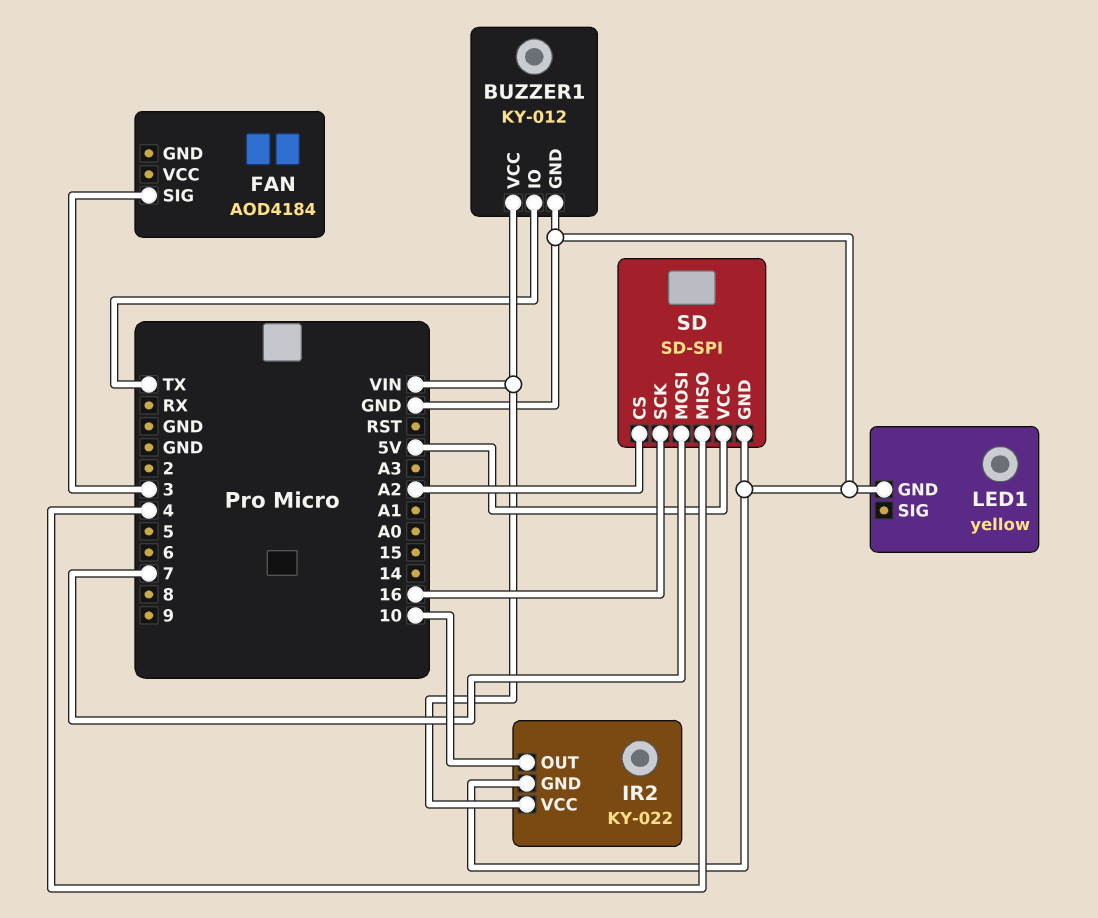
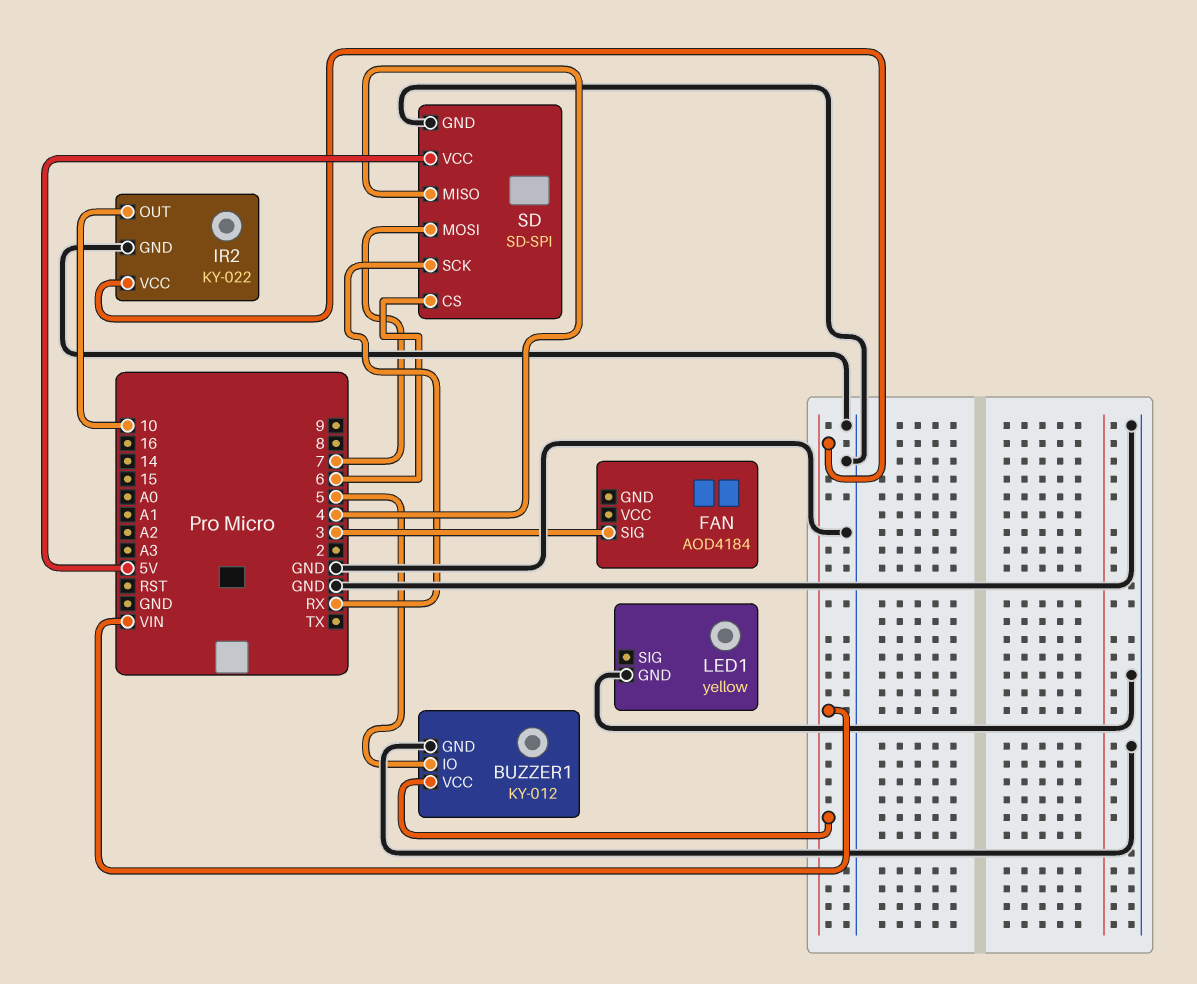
BUZZER1 pin IO: TX -> 5
SD pin CS: A2 -> 6
SD pin SCK: 16 -> RX

